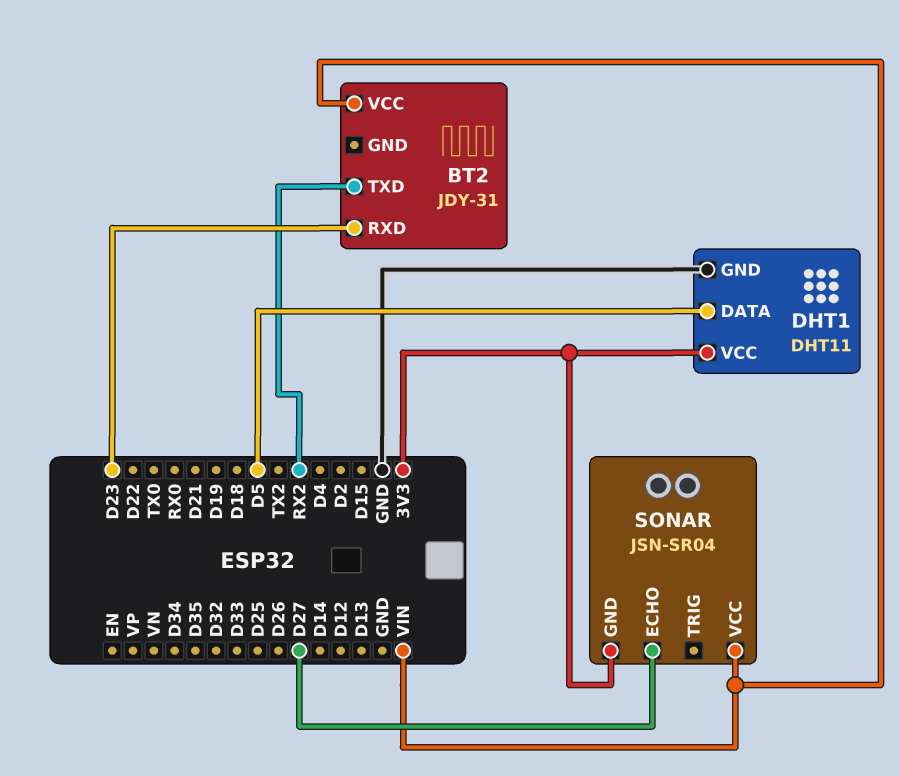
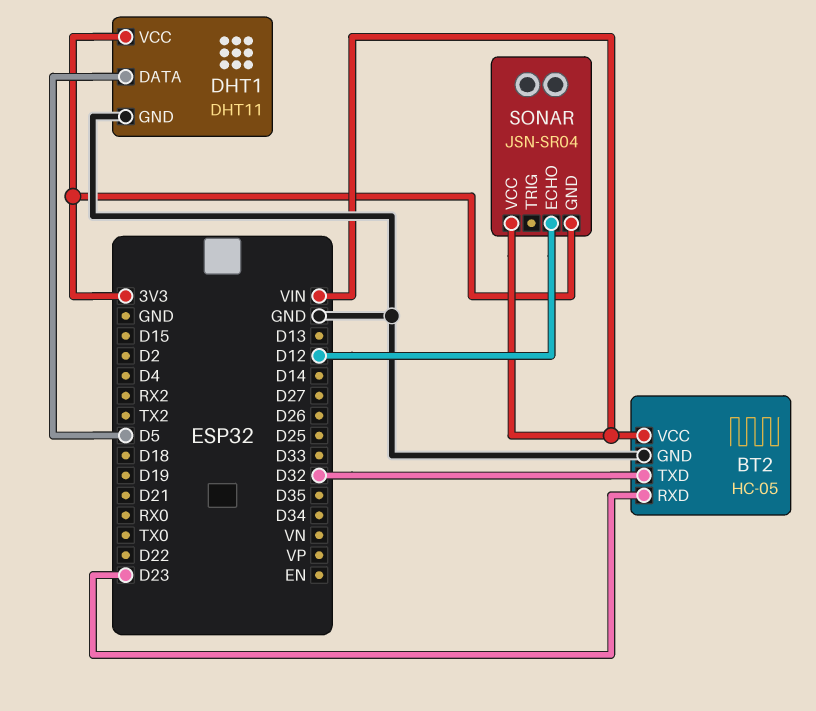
BT2: JDY-31 -> HC-05
BT2 pin GND: none -> GND
BT2 pin TXD: RX2 -> D32
SONAR pin ECHO: D27 -> D12

